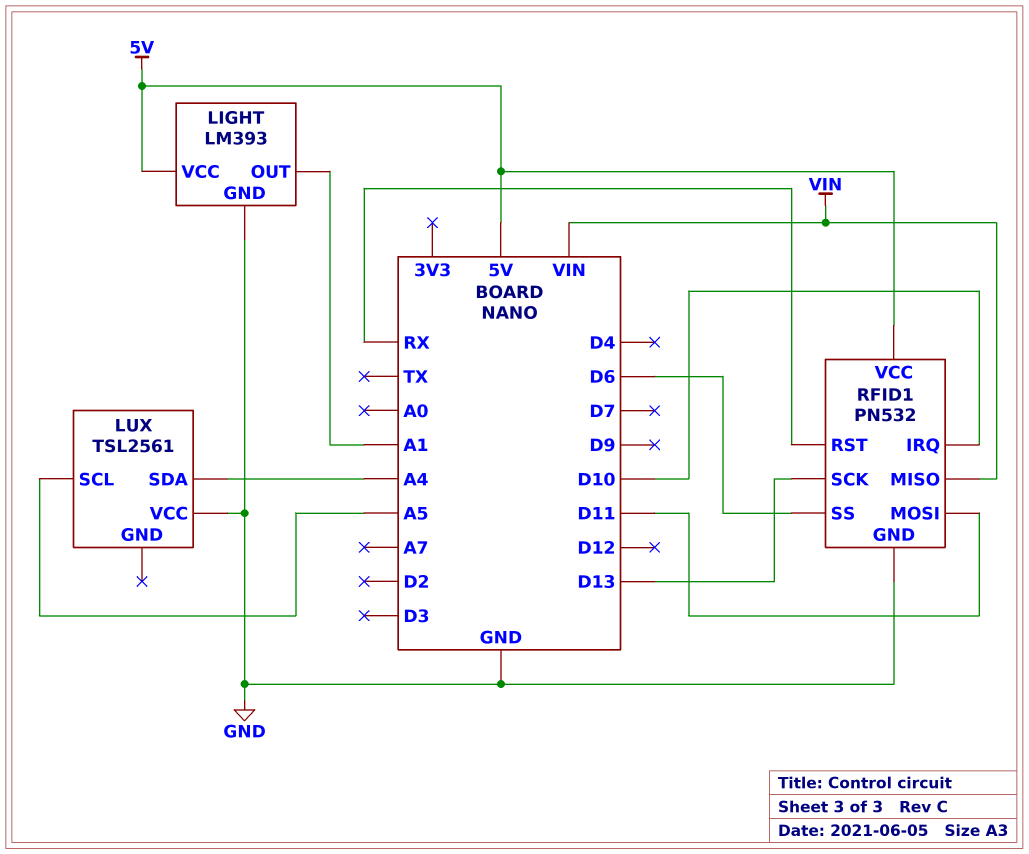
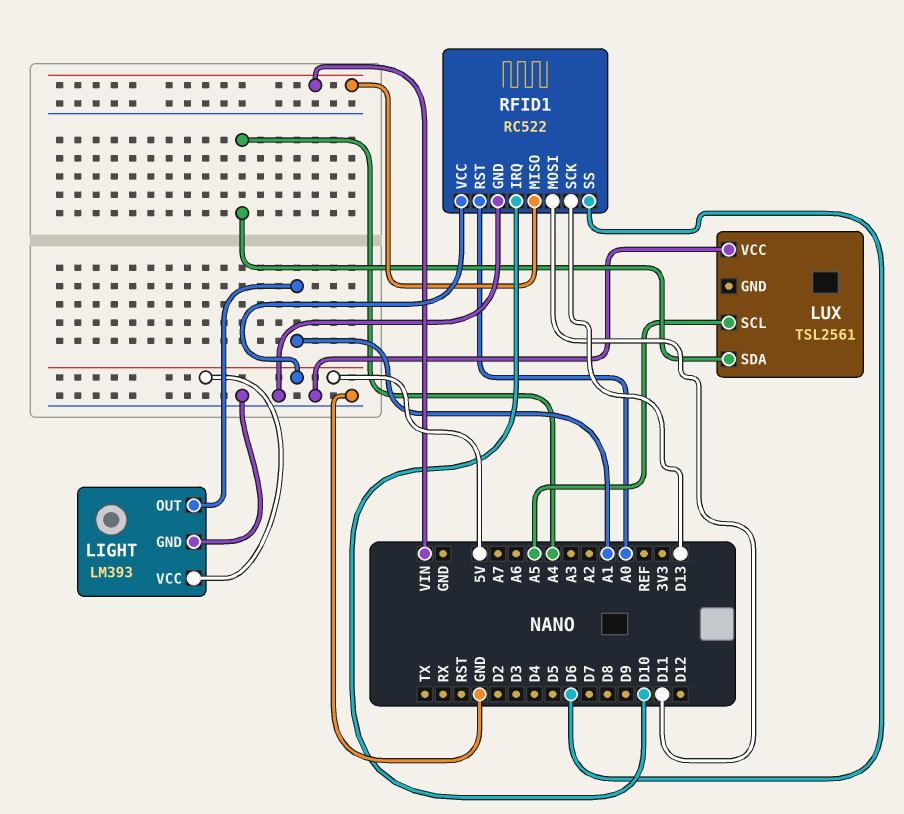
RFID1: PN532 -> RC522
RFID1 pin RST: RX -> A0

